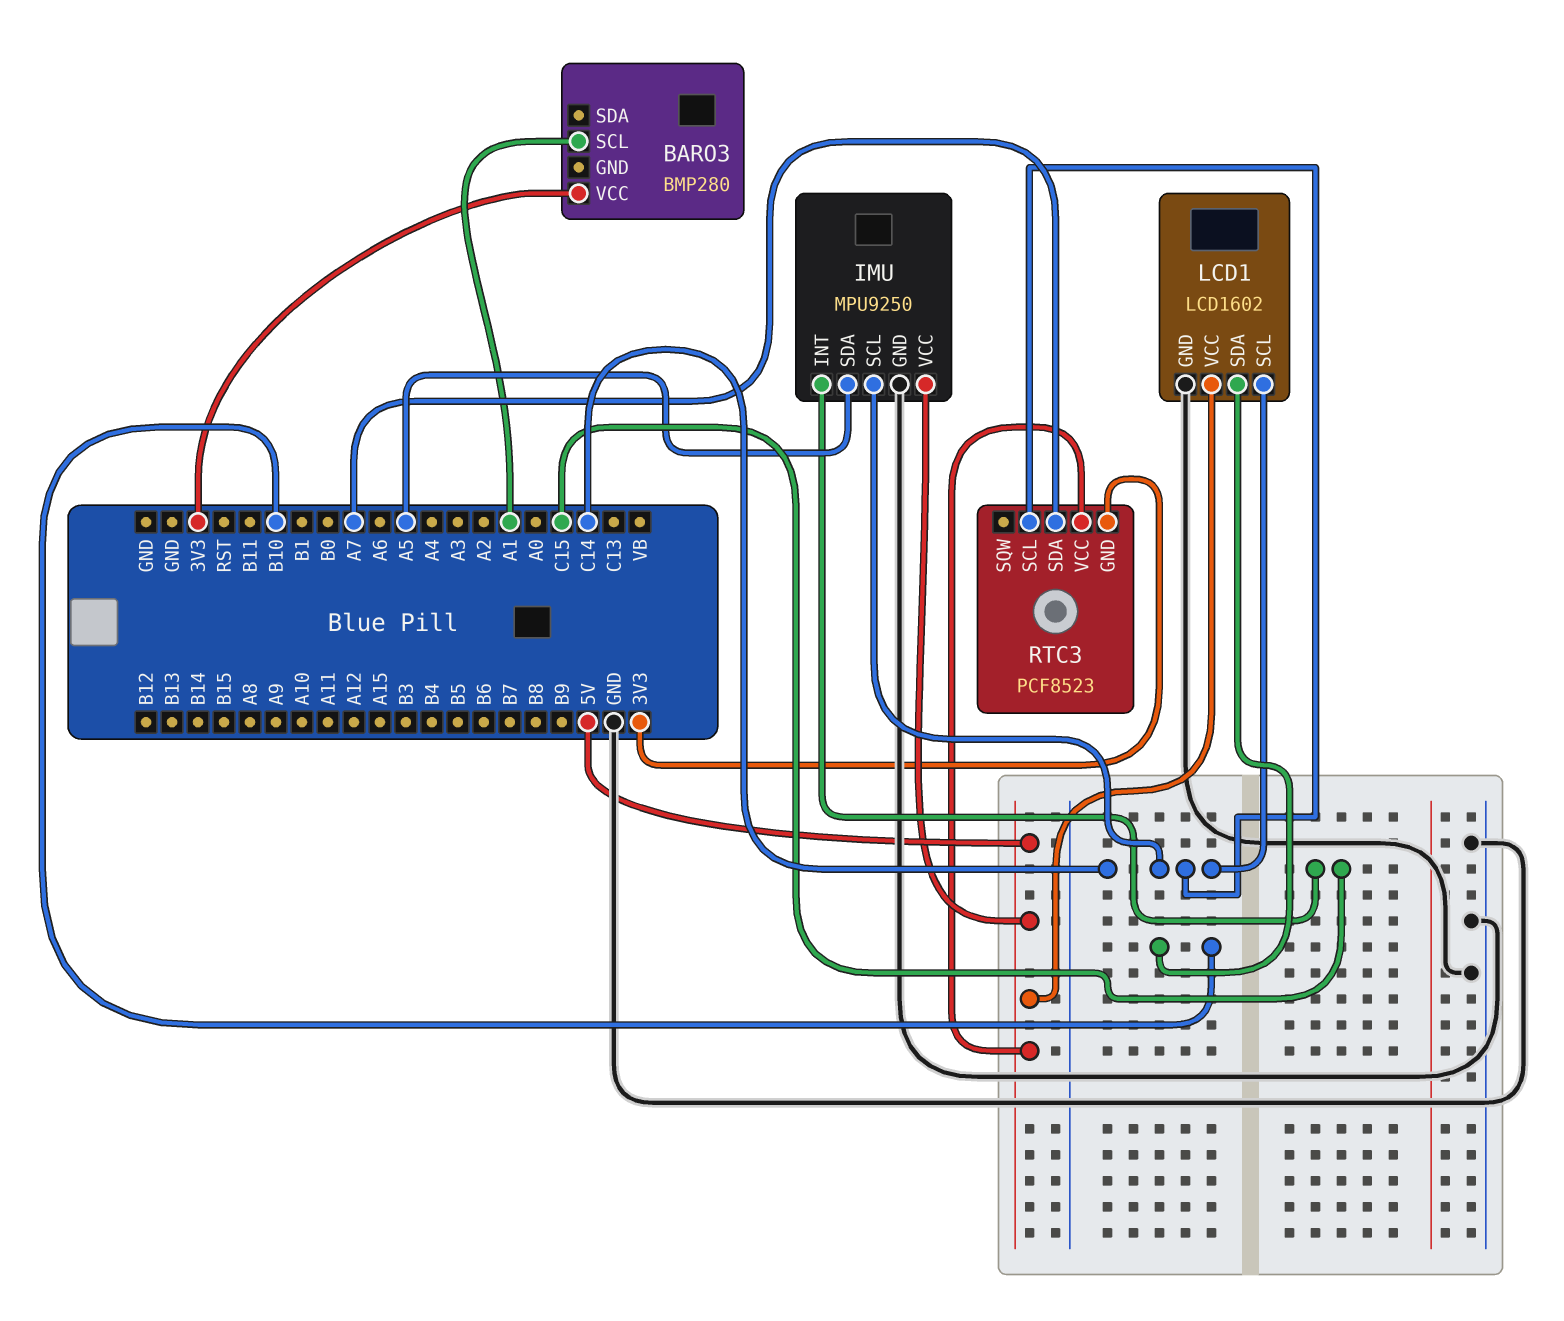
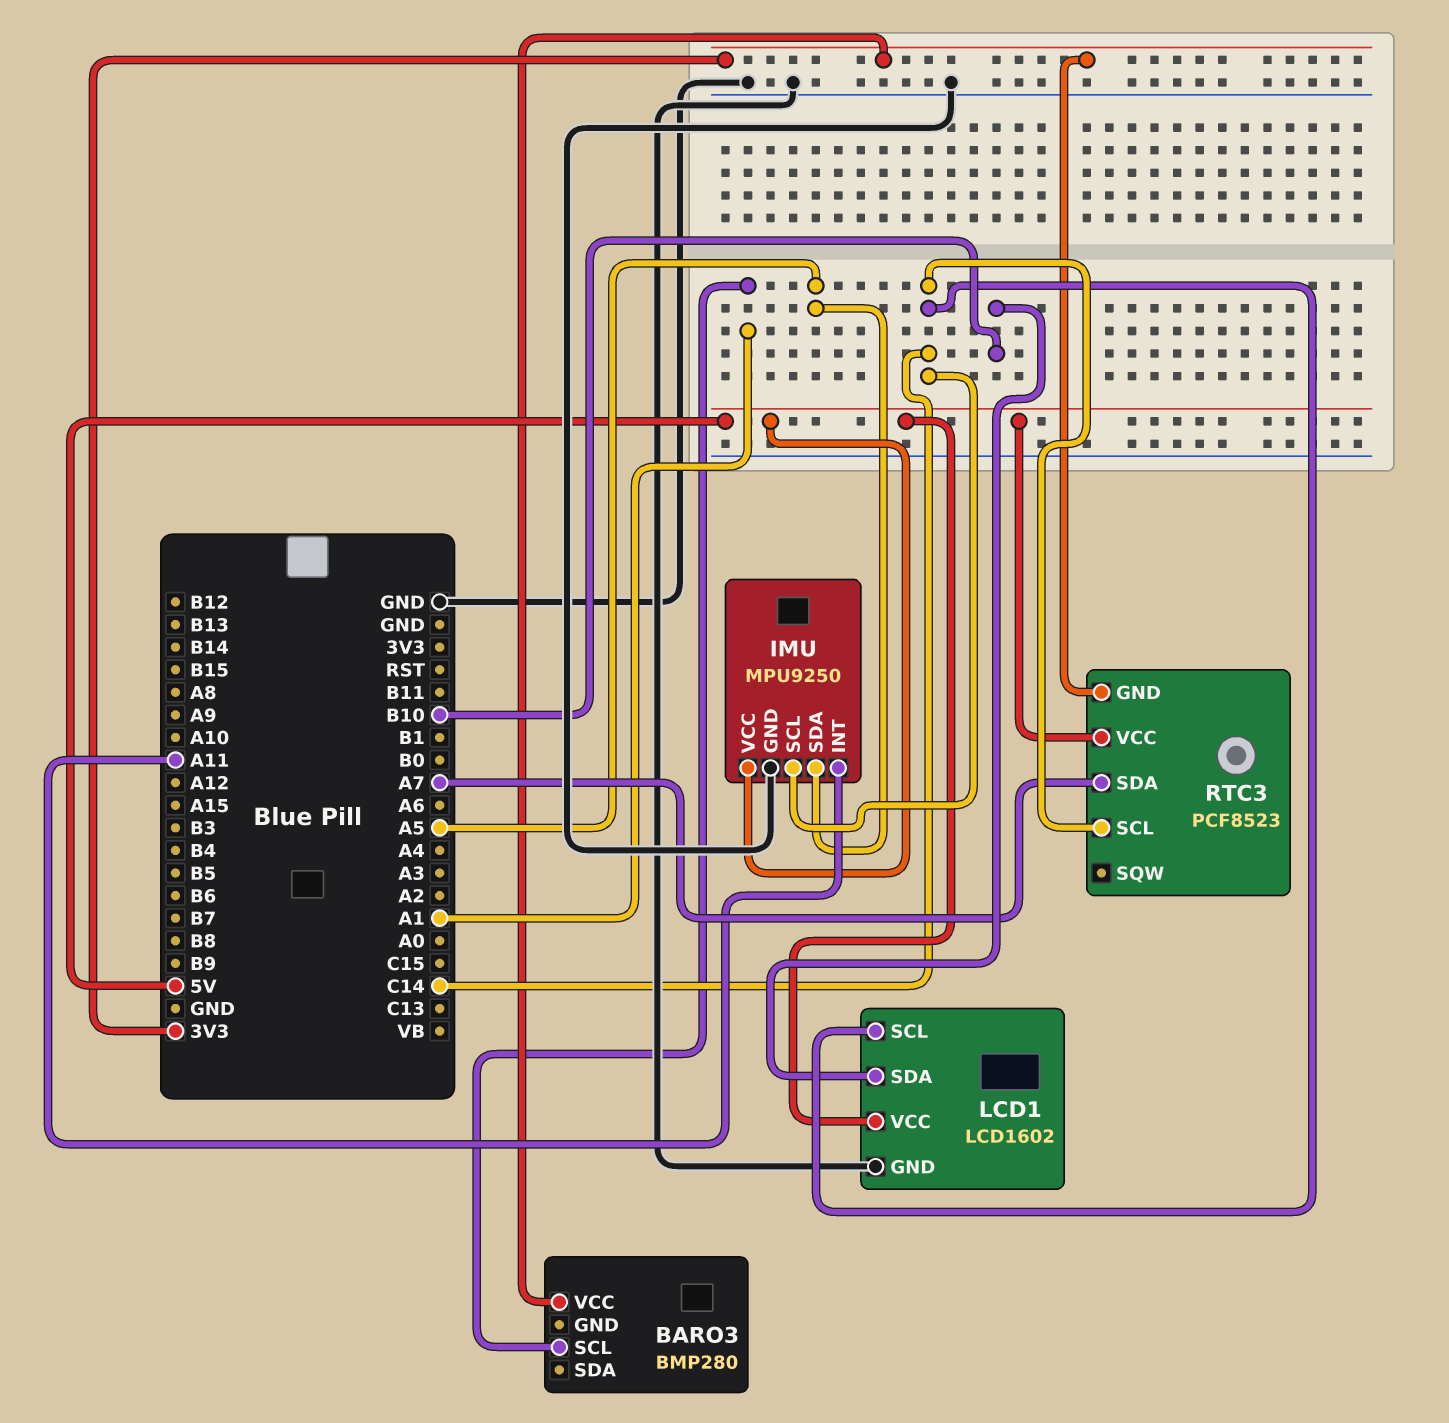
IMU pin INT: C15 -> A11

